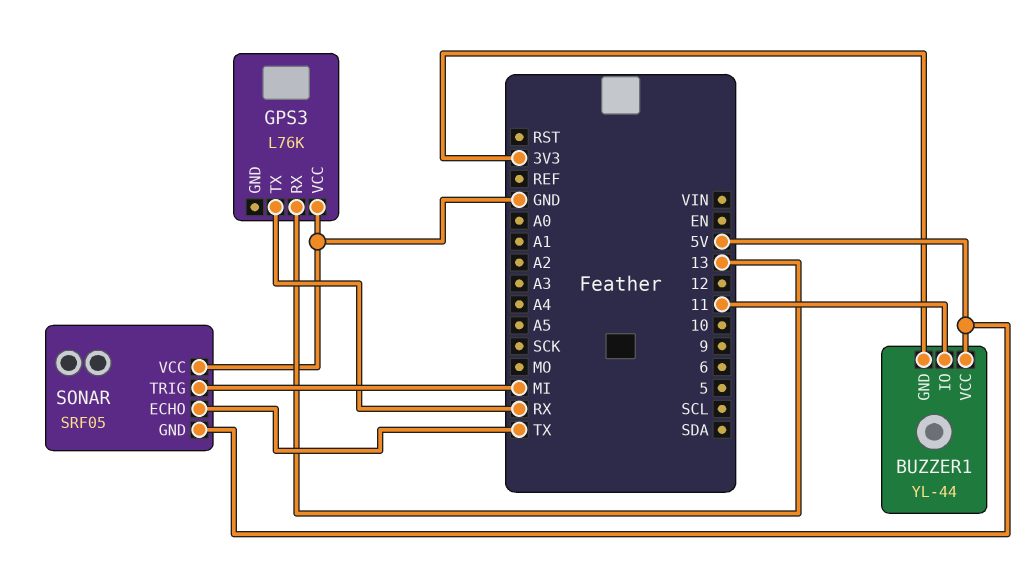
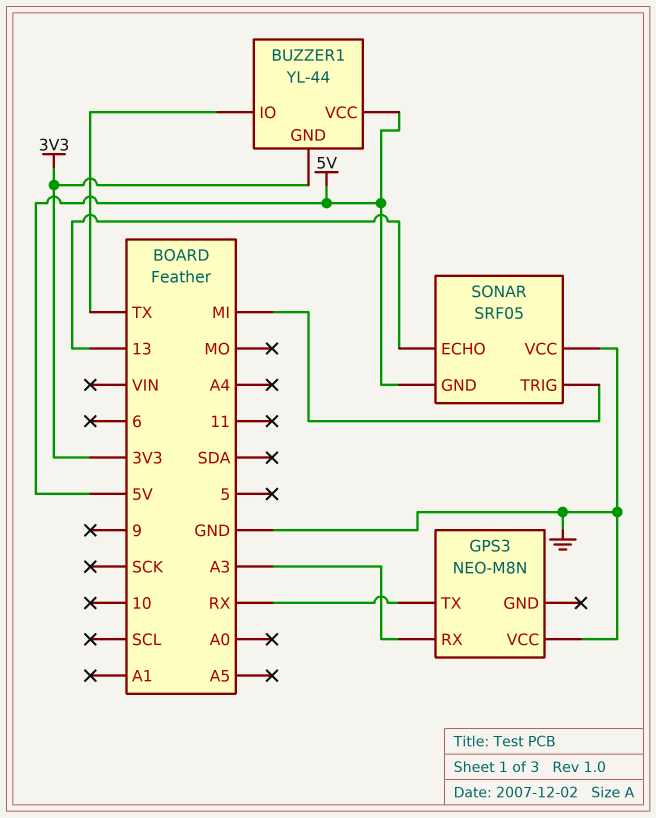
BUZZER1 pin IO: 11 -> TX
GPS3: L76K -> NEO-M8N
GPS3 pin RX: 13 -> A3
SONAR pin ECHO: TX -> 13

